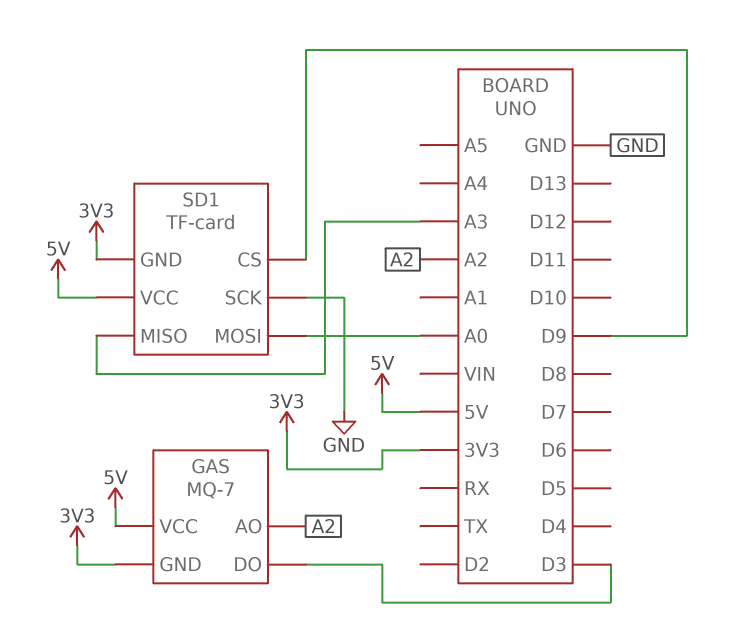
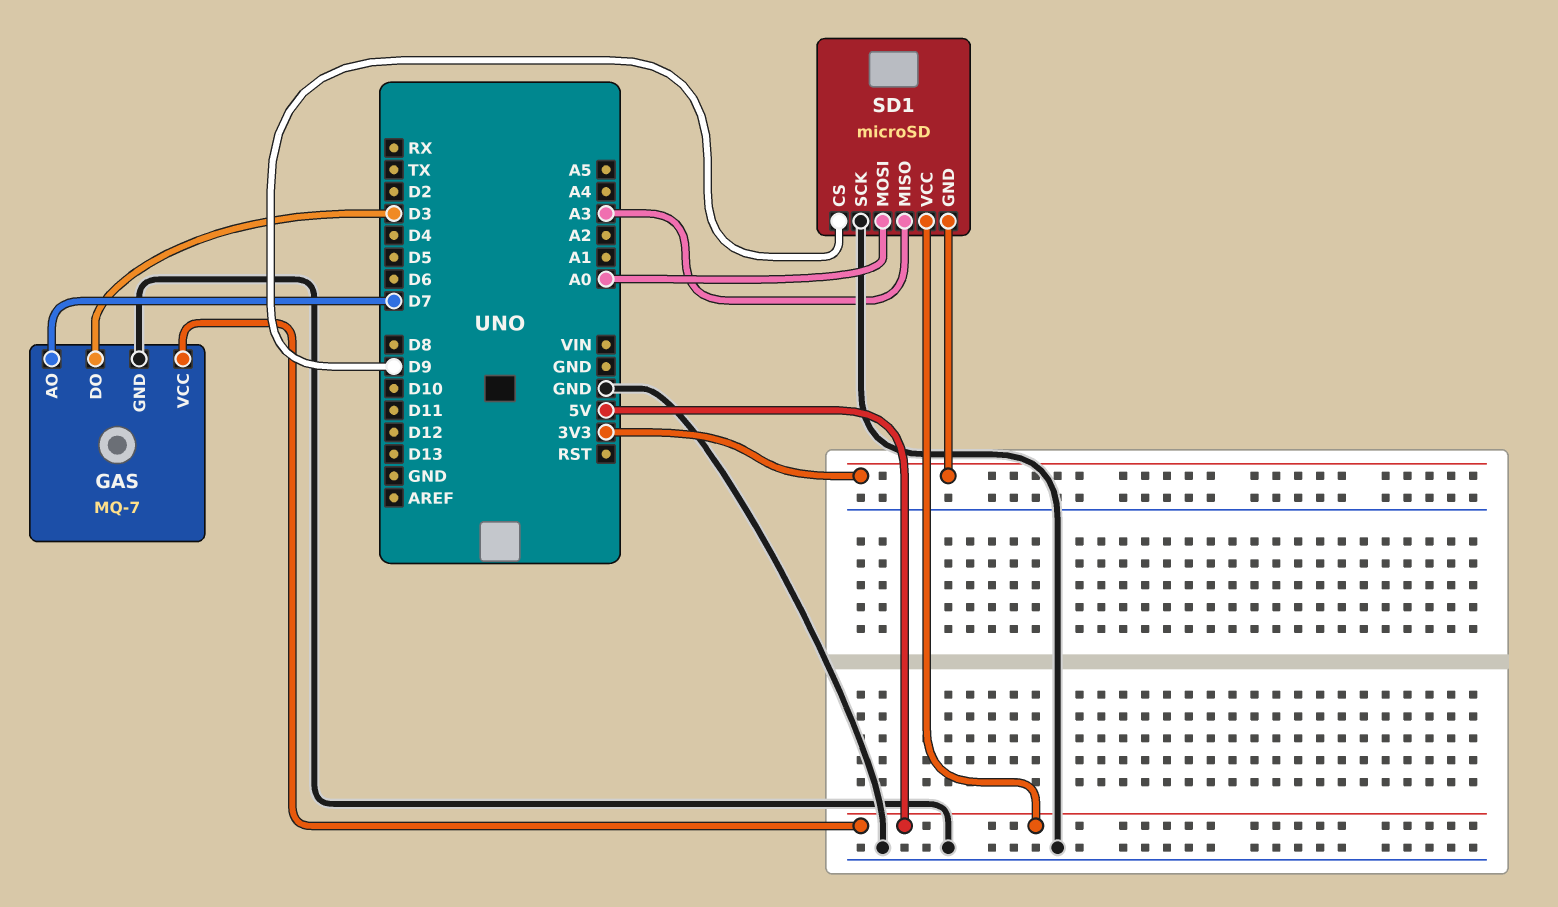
GAS pin AO: A2 -> D7
GAS pin GND: 3V3 -> GND
SD1: TF-card -> microSD

